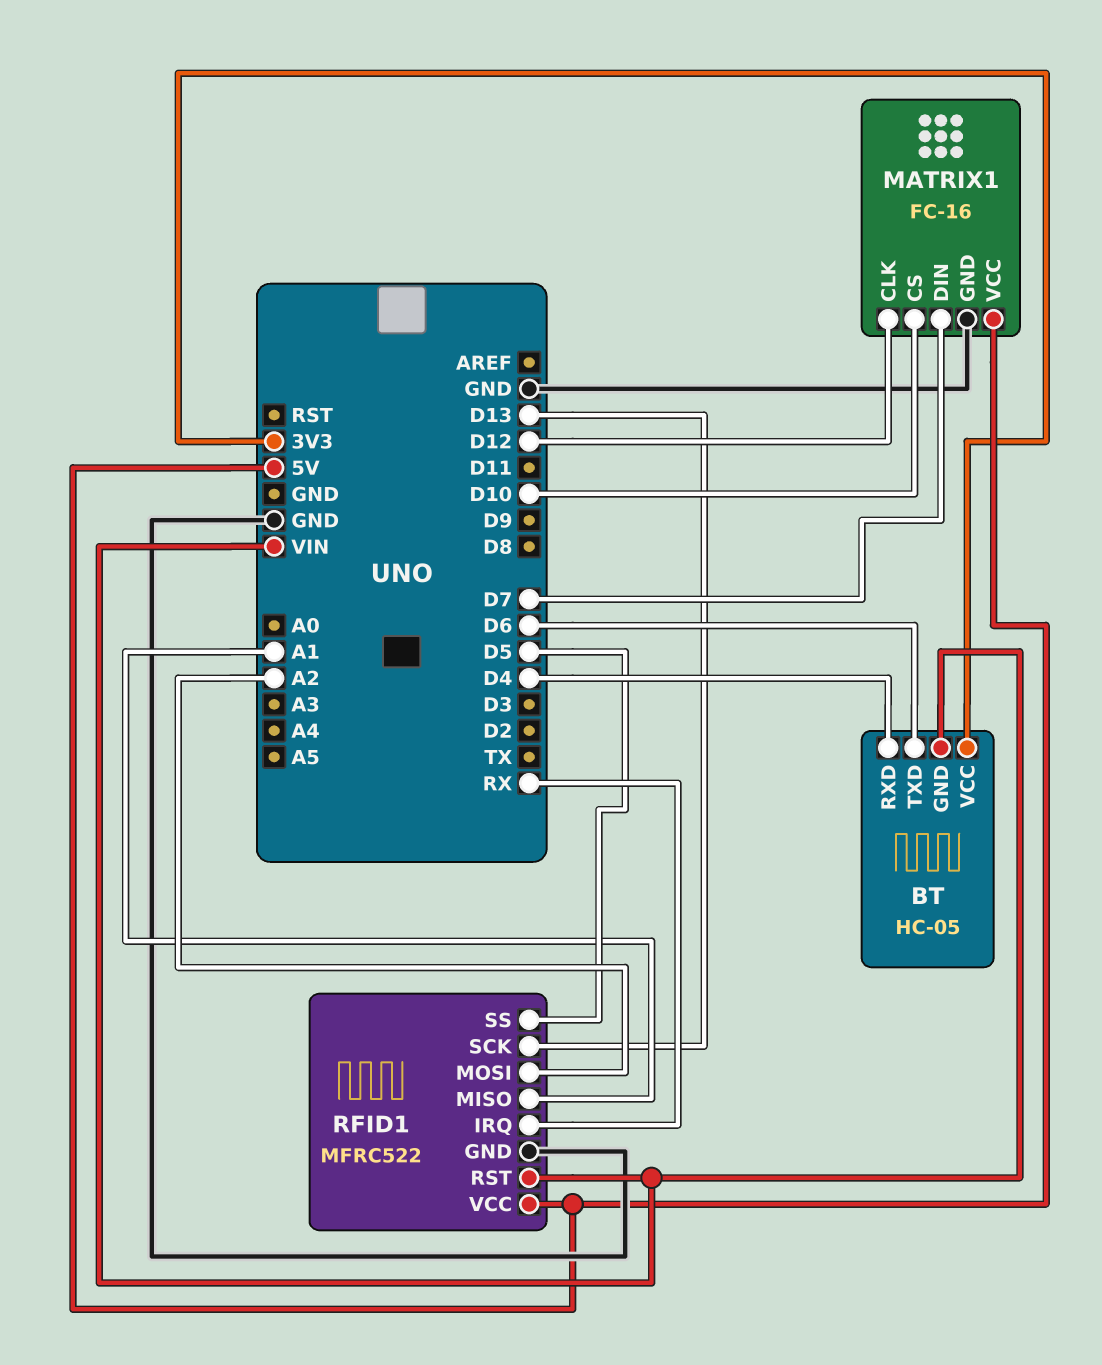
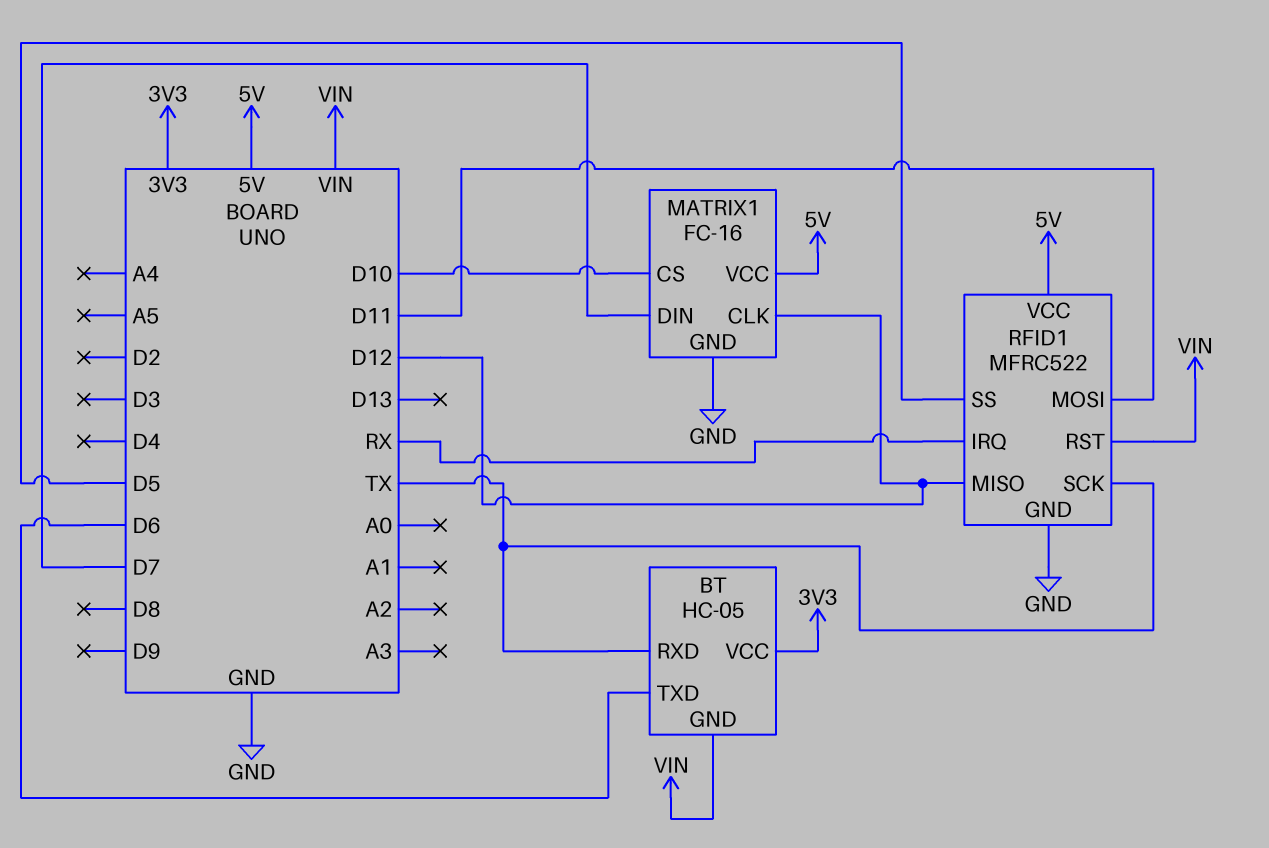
BT pin RXD: D4 -> TX
RFID1 pin MISO: A1 -> D12
RFID1 pin MOSI: A2 -> D11
RFID1 pin SCK: D13 -> TX

